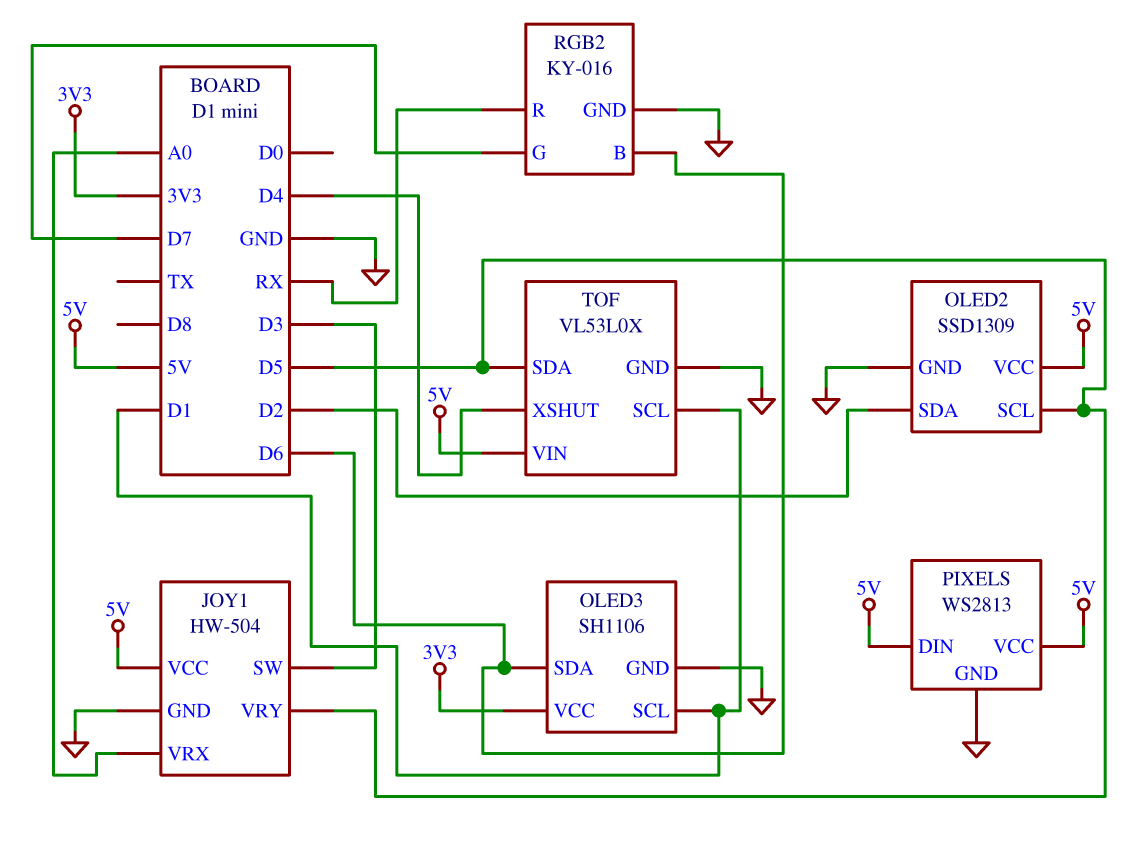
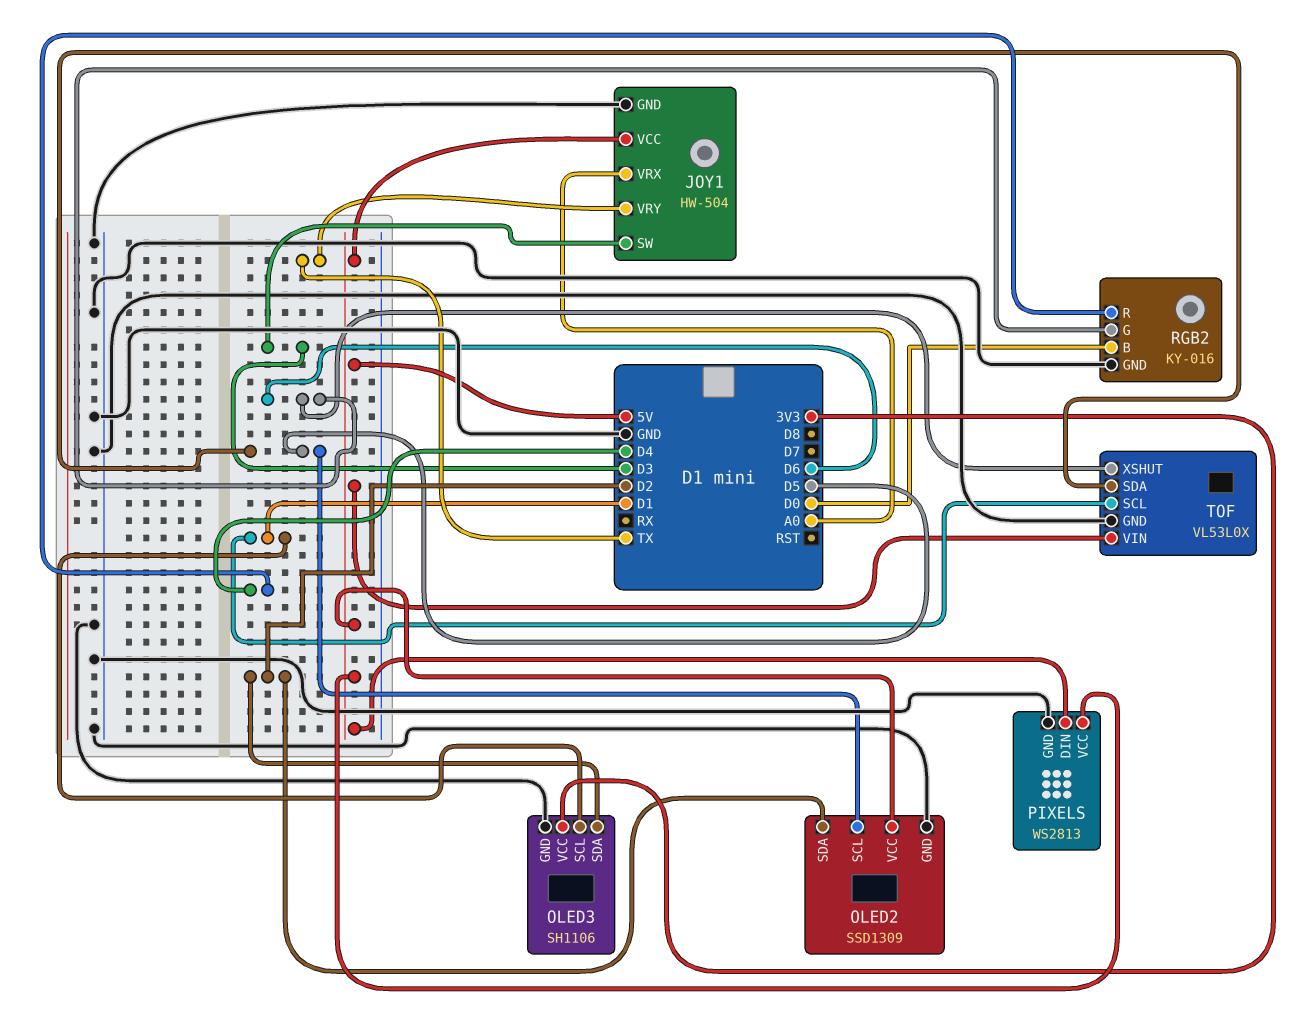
JOY1 pin VRY: D5 -> TX
OLED3 pin SDA: D6 -> D2
RGB2 pin B: D6 -> D0
RGB2 pin G: D7 -> D6
RGB2 pin R: RX -> D4
TOF pin XSHUT: D4 -> D6

